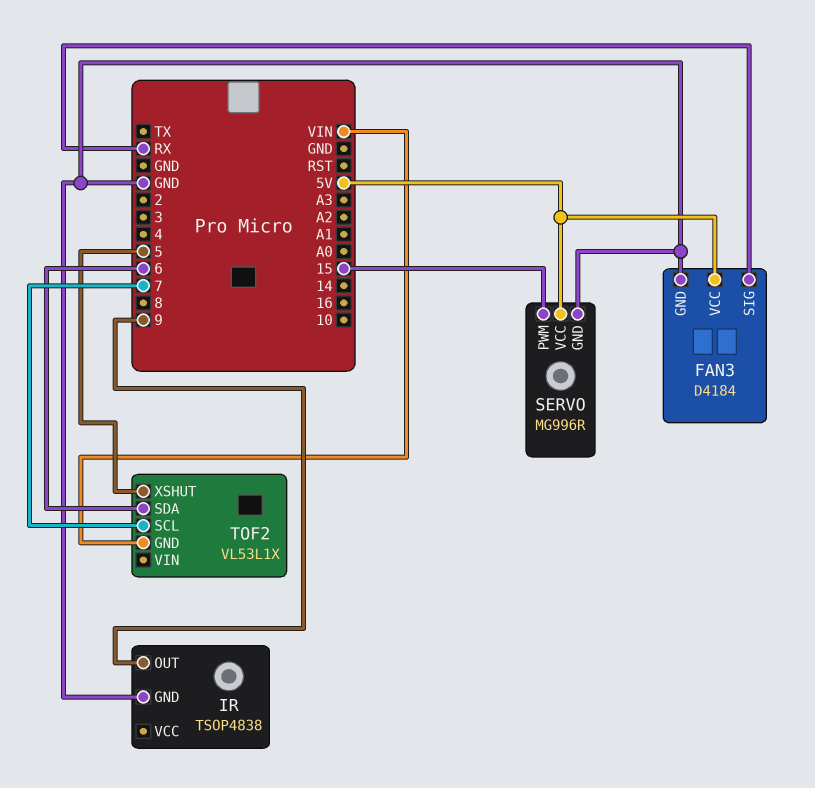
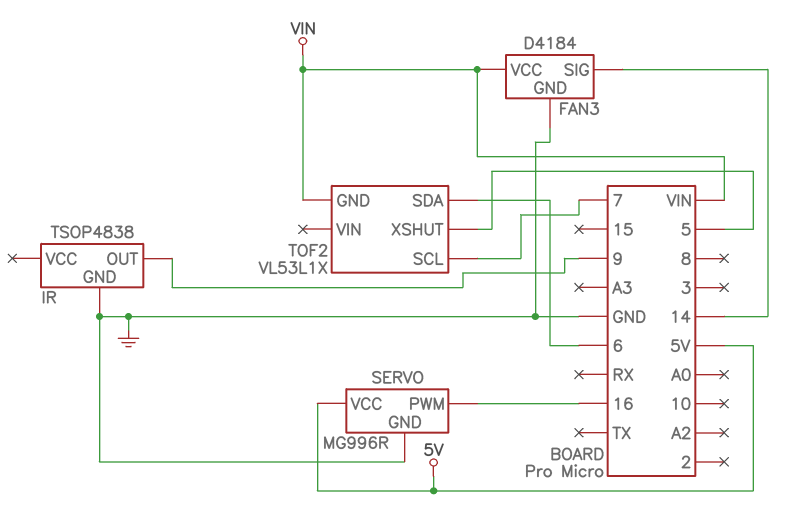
FAN3 pin SIG: RX -> 14
FAN3 pin VCC: 5V -> VIN
SERVO pin PWM: 15 -> 16

